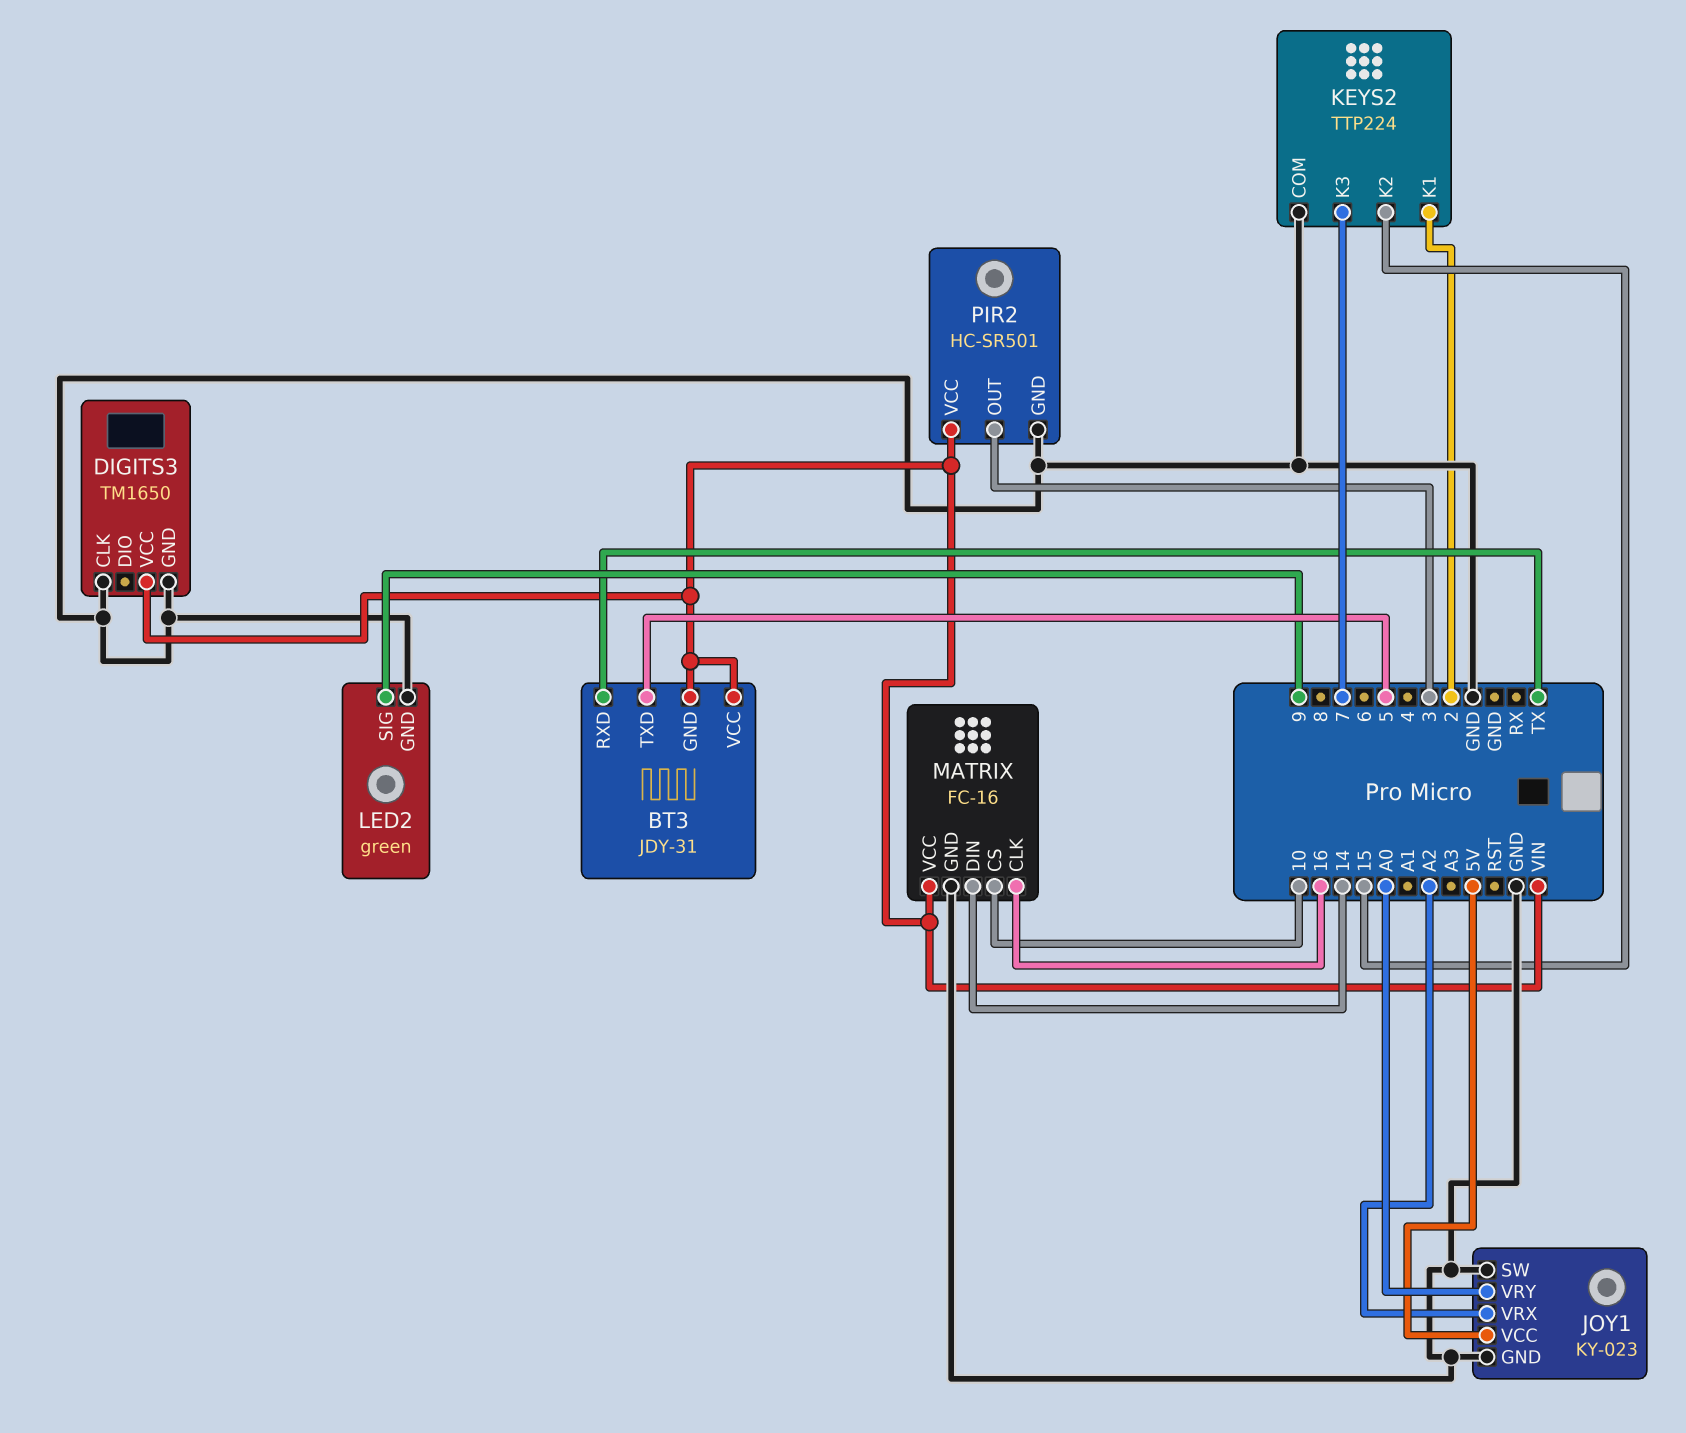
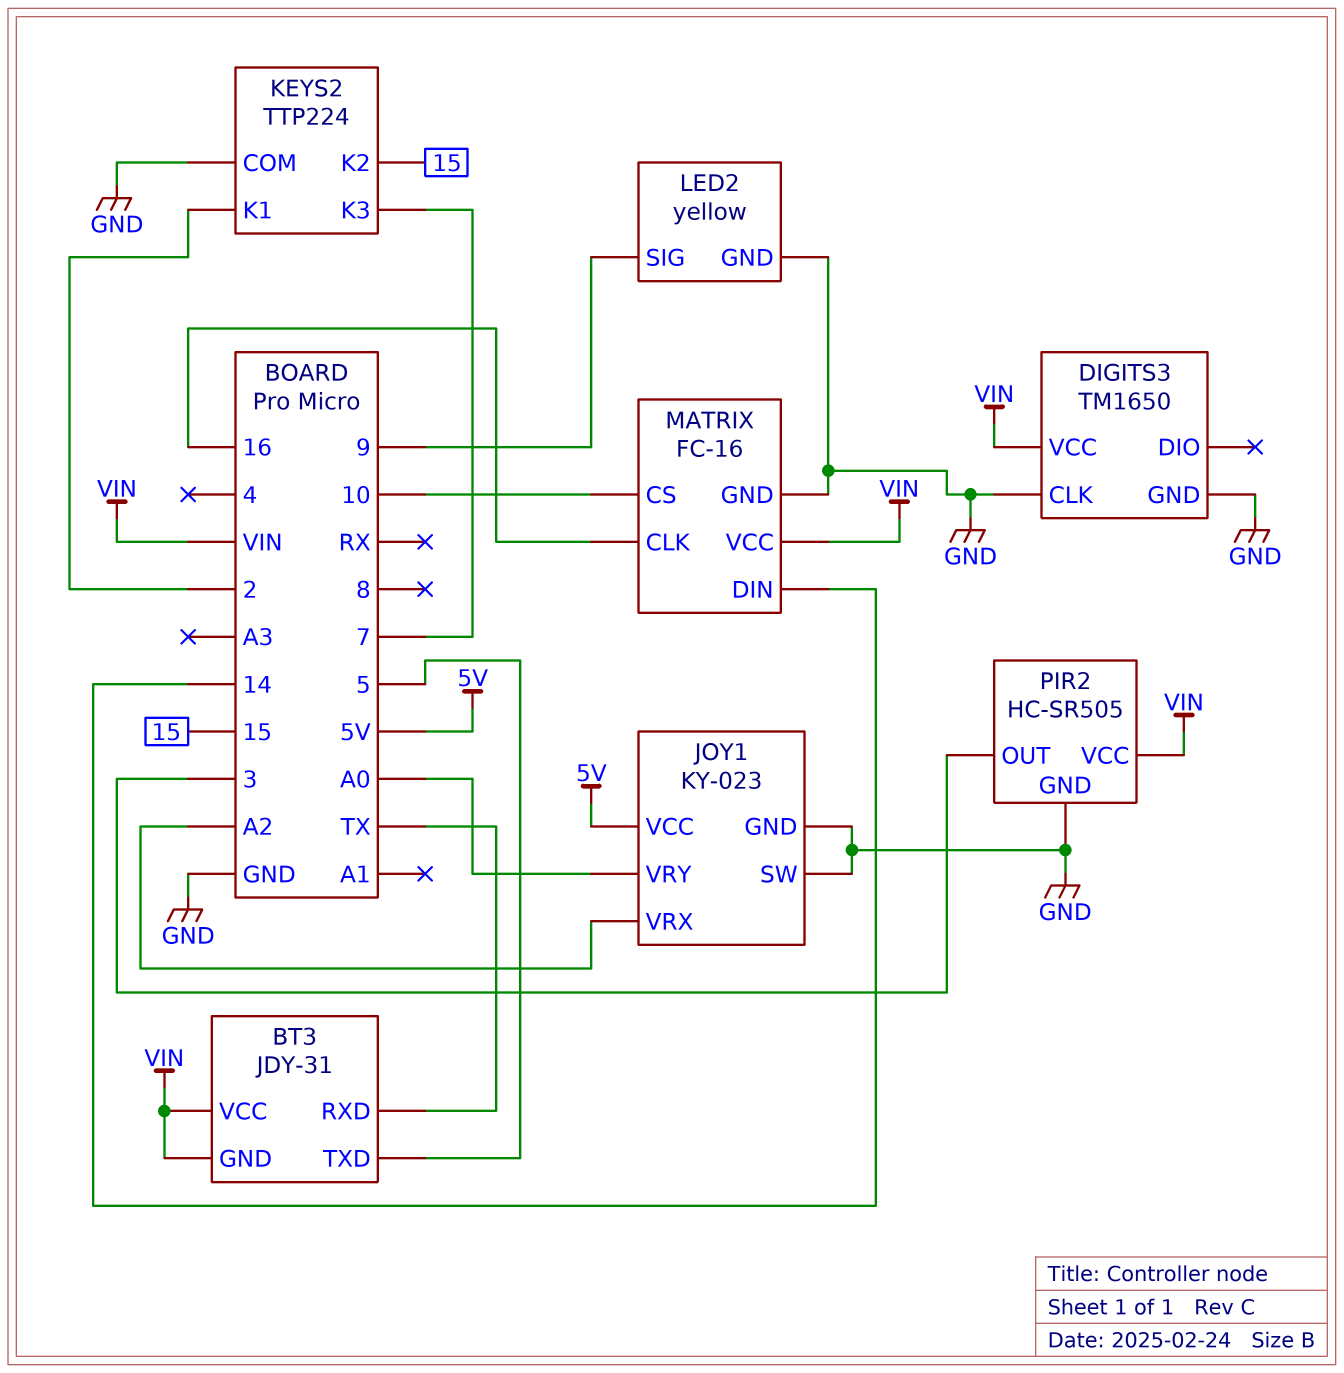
LED2: green -> yellow
PIR2: HC-SR501 -> HC-SR505

